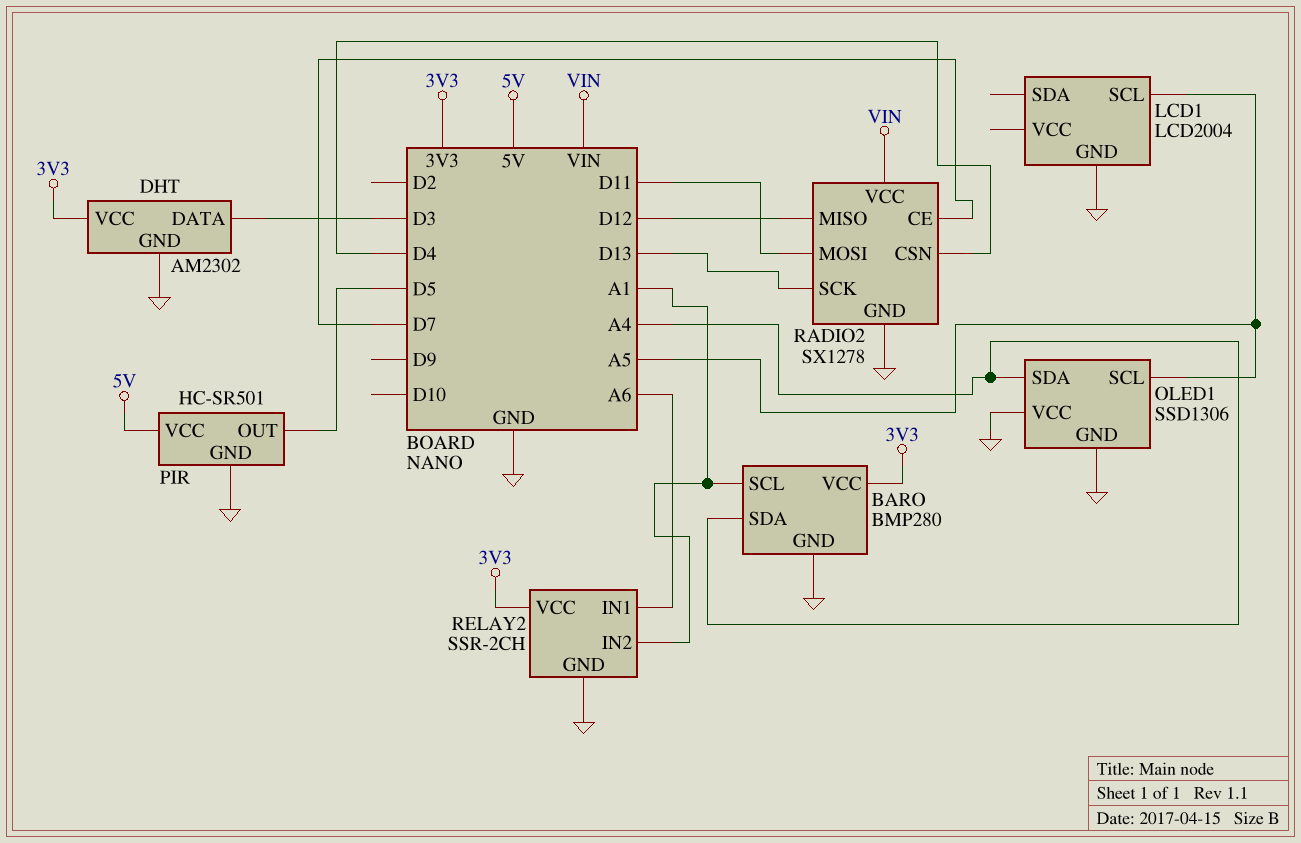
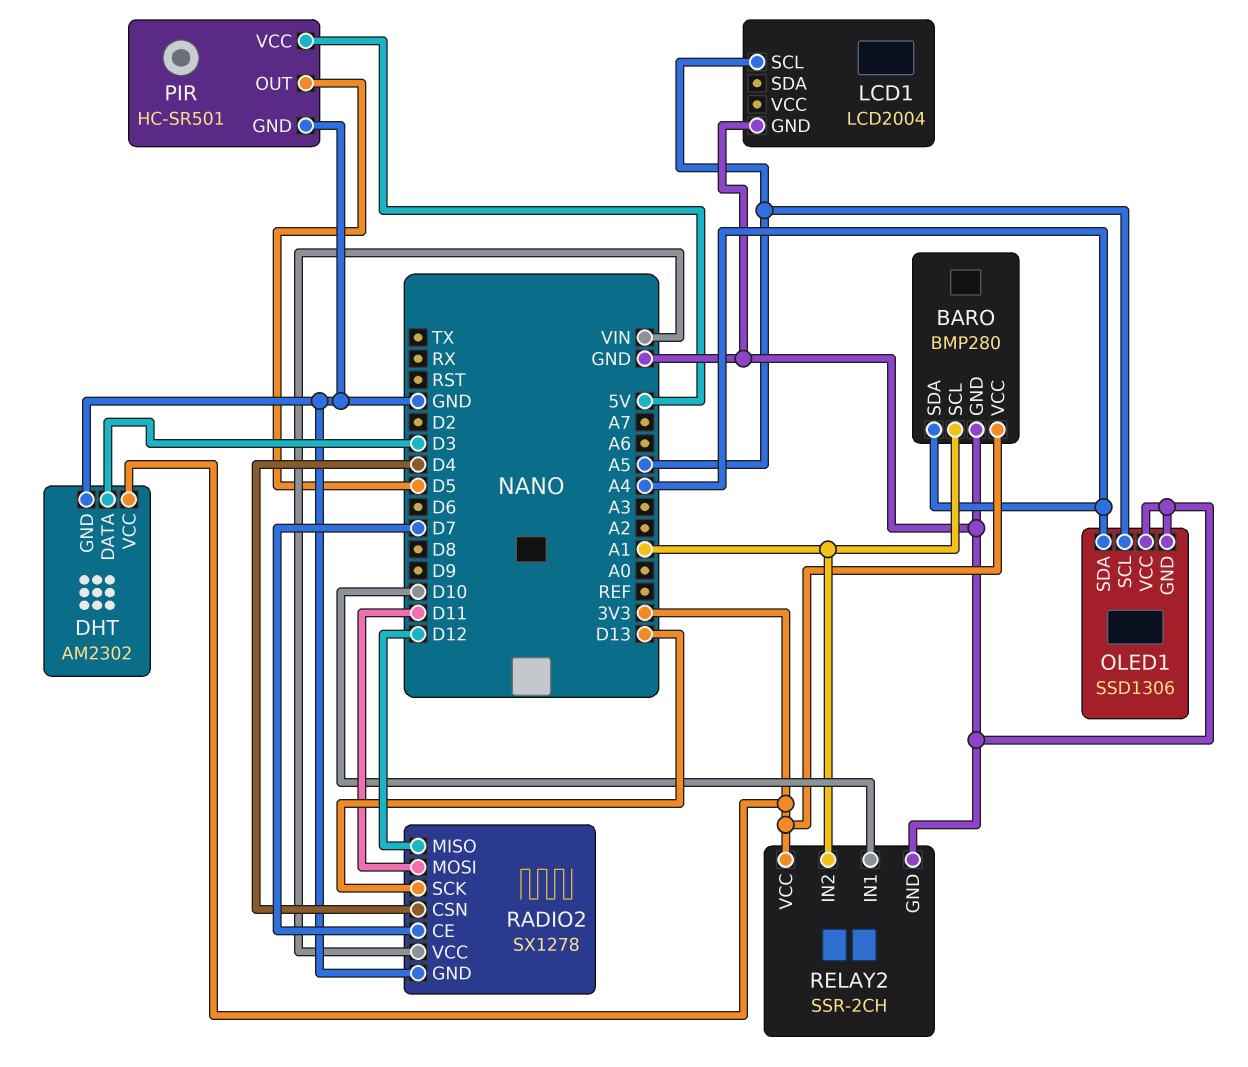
RELAY2 pin IN1: A6 -> D10

